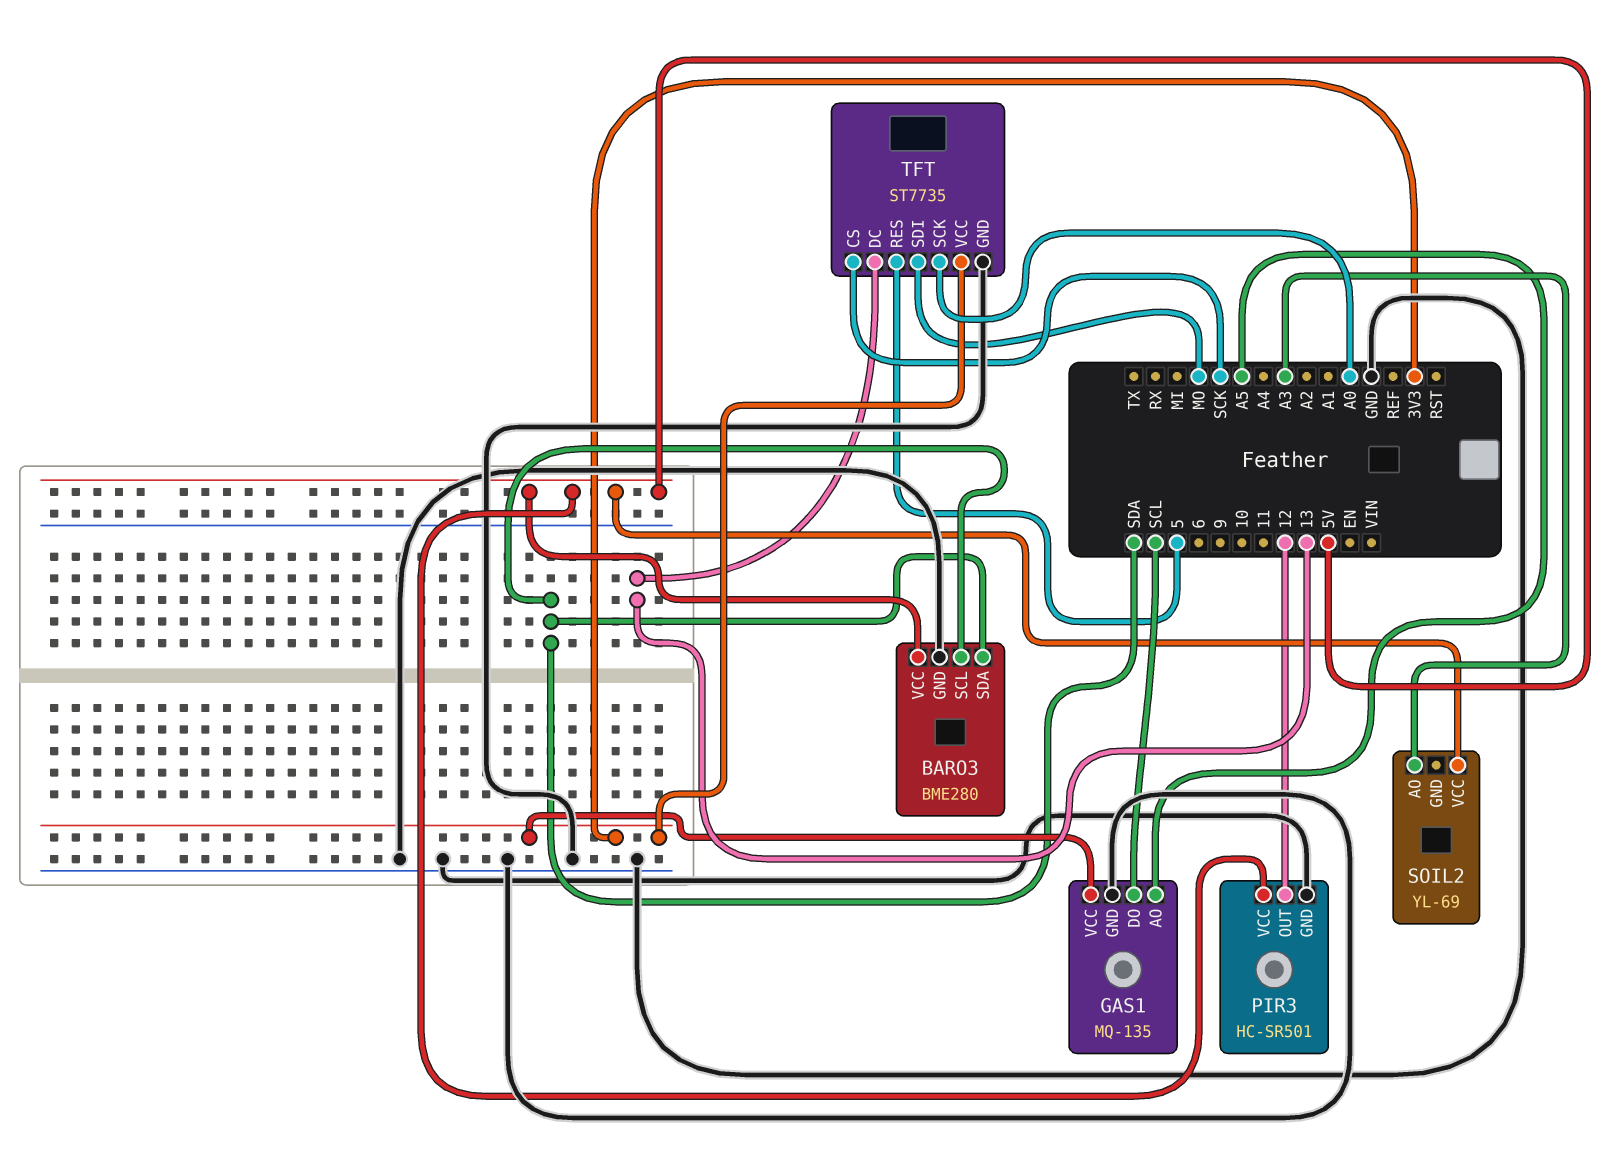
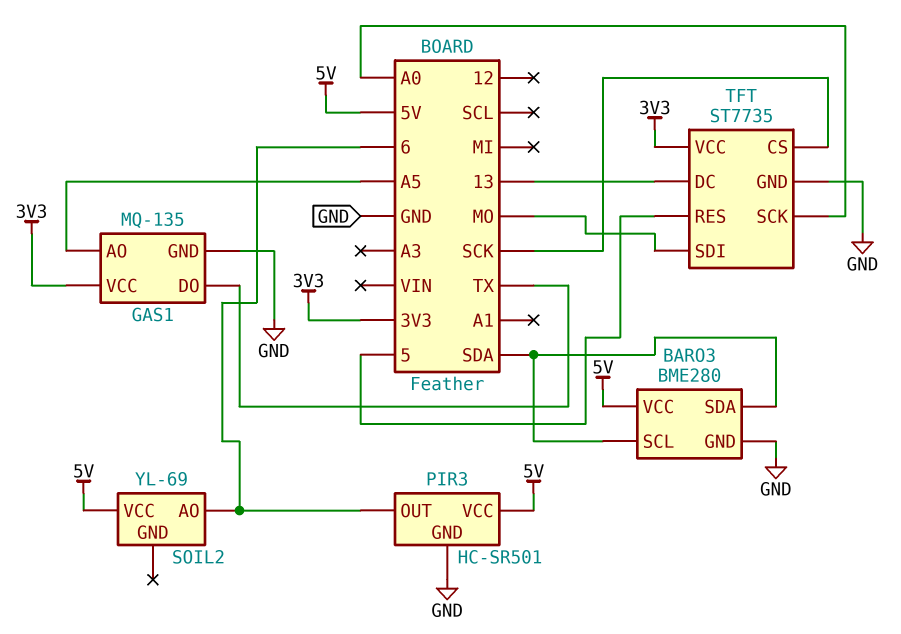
GAS1 pin DO: SCL -> TX
PIR3 pin OUT: 12 -> 6
SOIL2 pin AO: A3 -> 6

